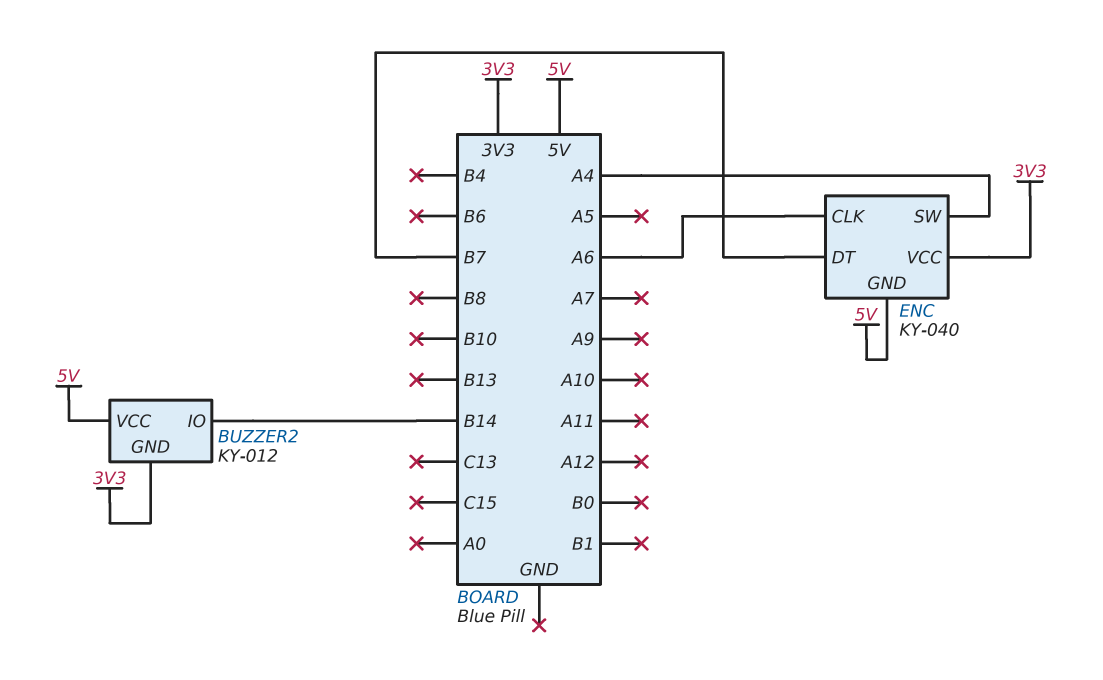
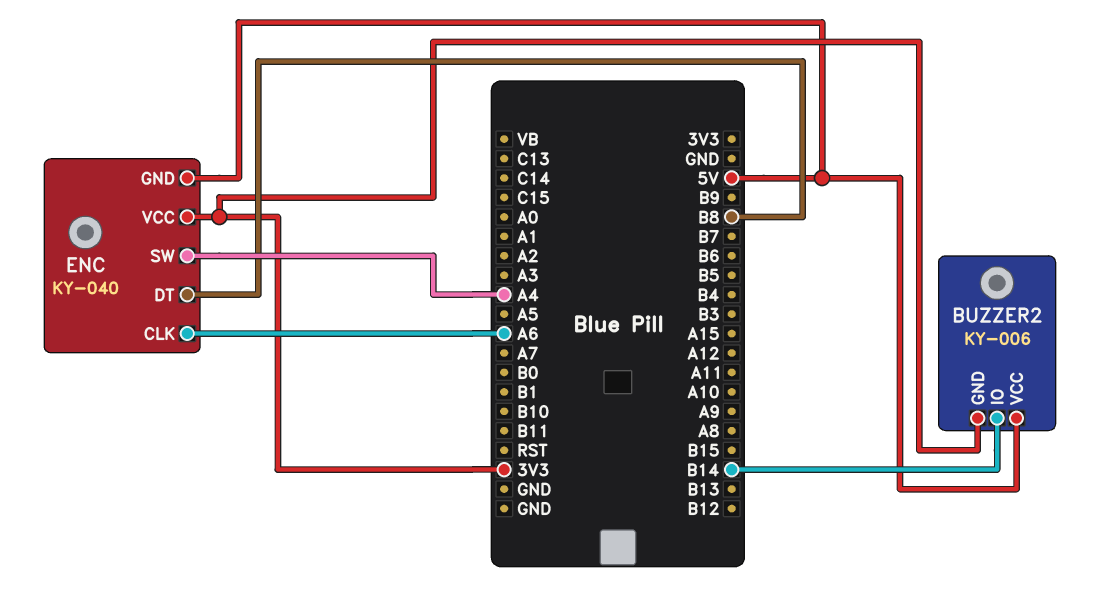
BUZZER2: KY-012 -> KY-006
ENC pin DT: B7 -> B8

